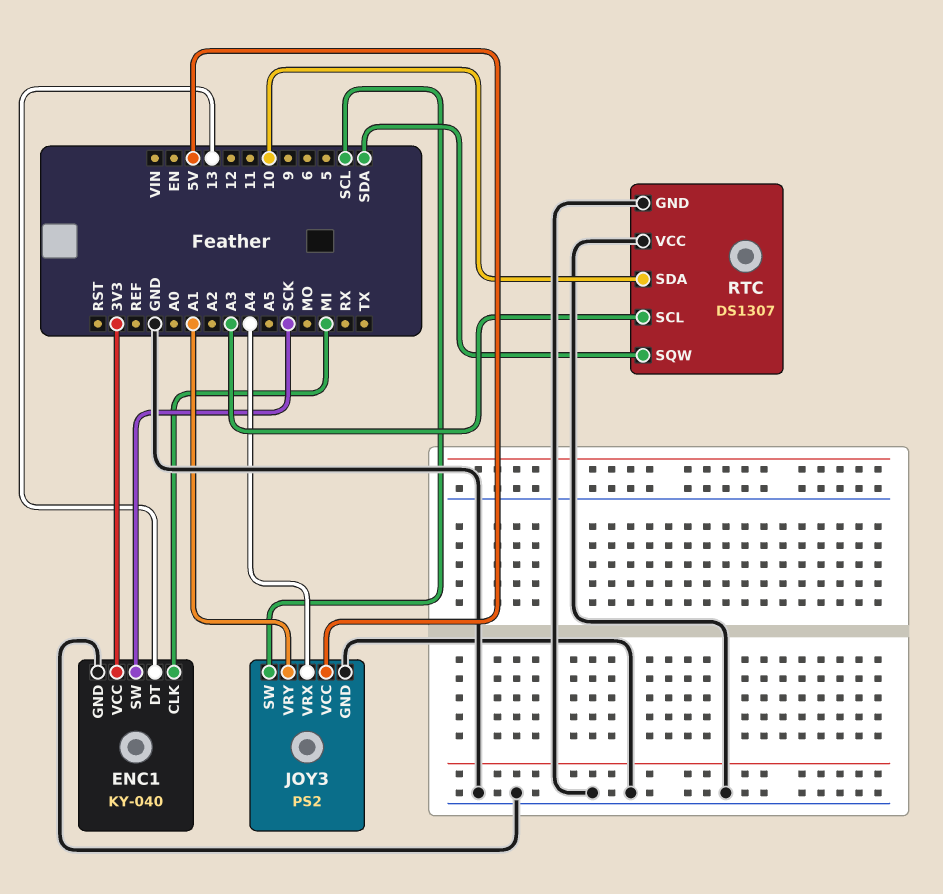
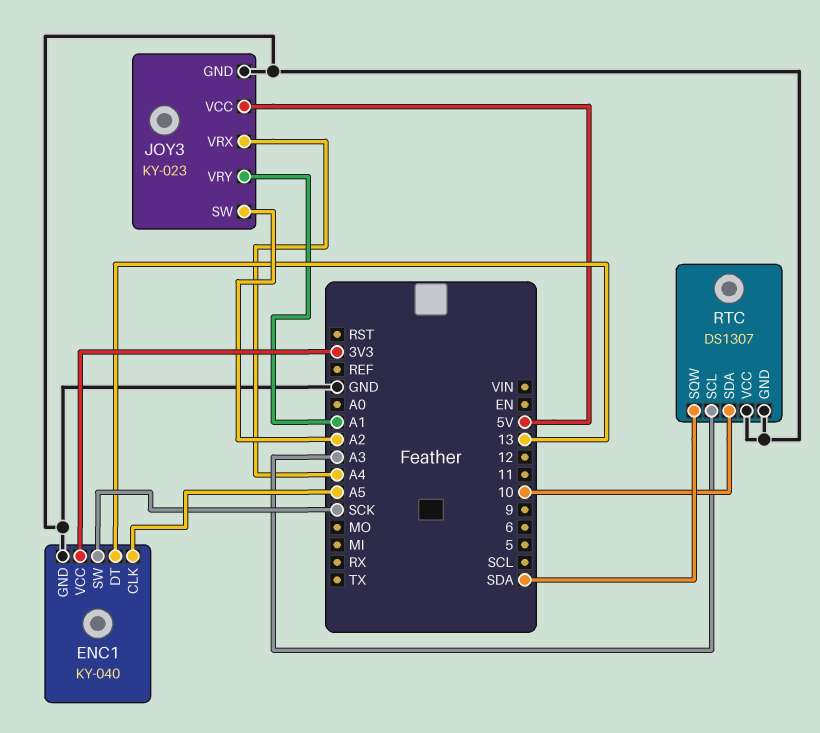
ENC1 pin CLK: MI -> A5
JOY3: PS2 -> KY-023
JOY3 pin SW: SCL -> A2

